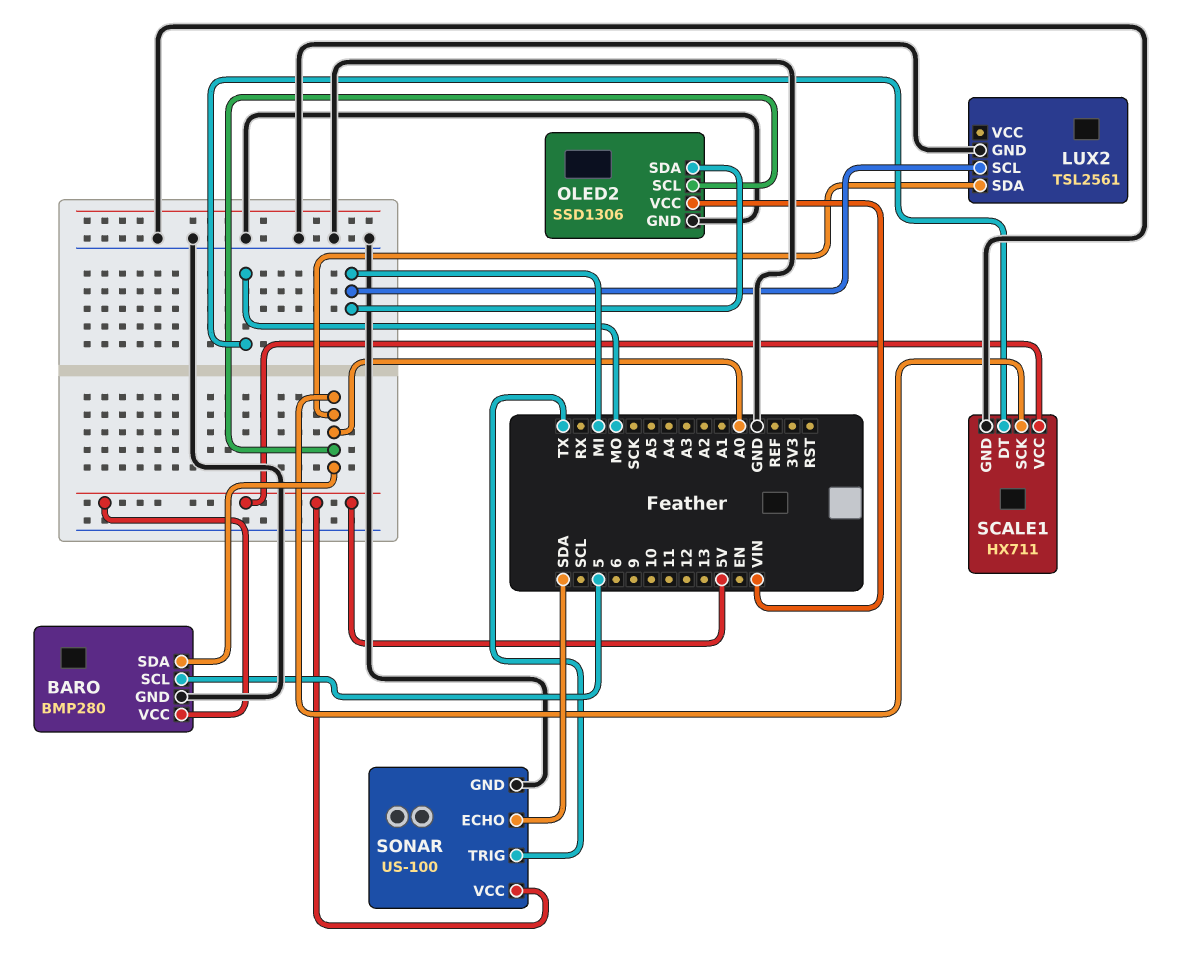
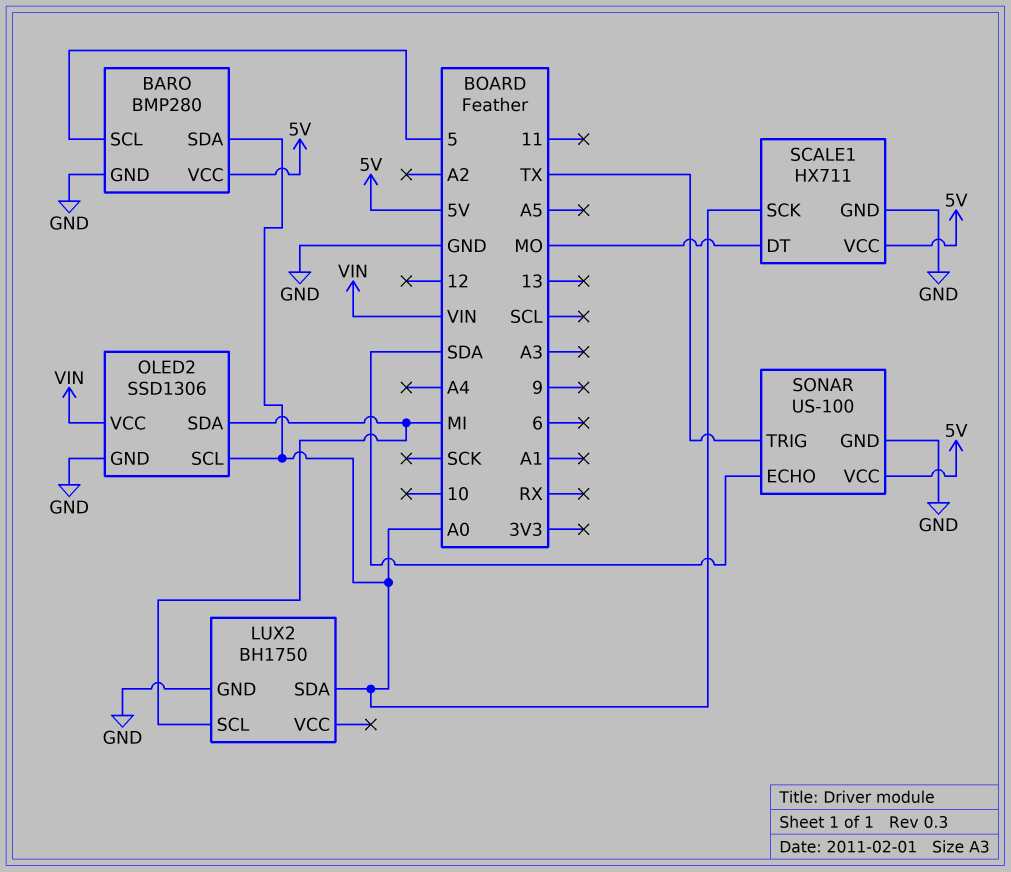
LUX2: TSL2561 -> BH1750

